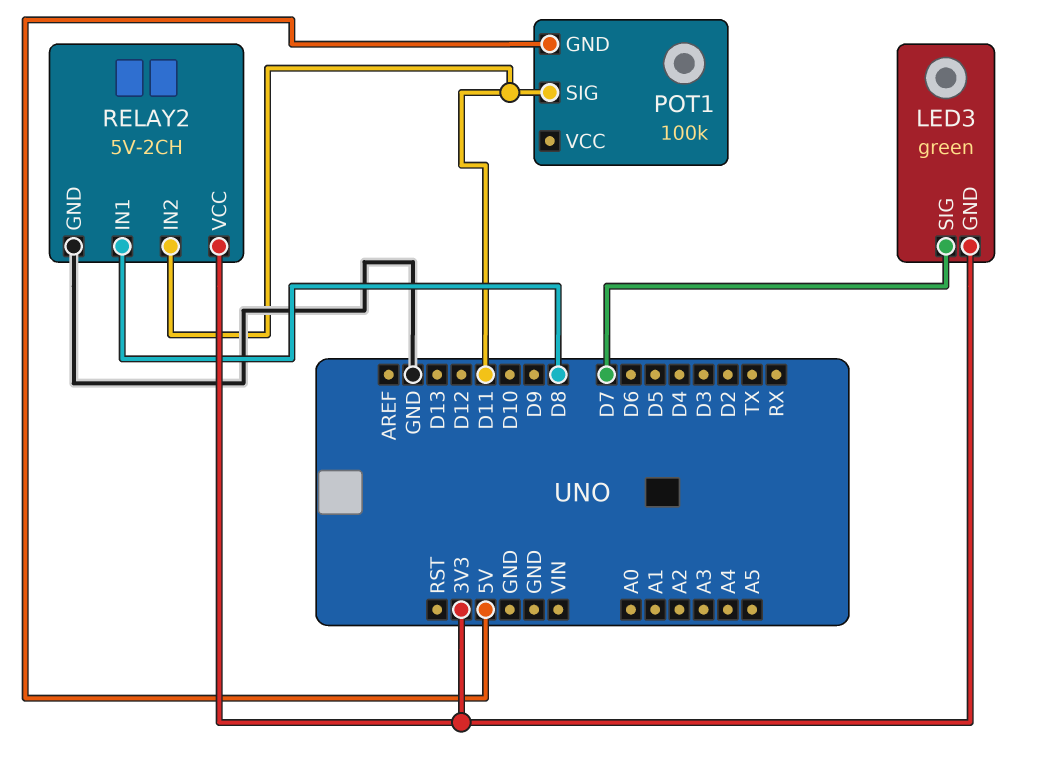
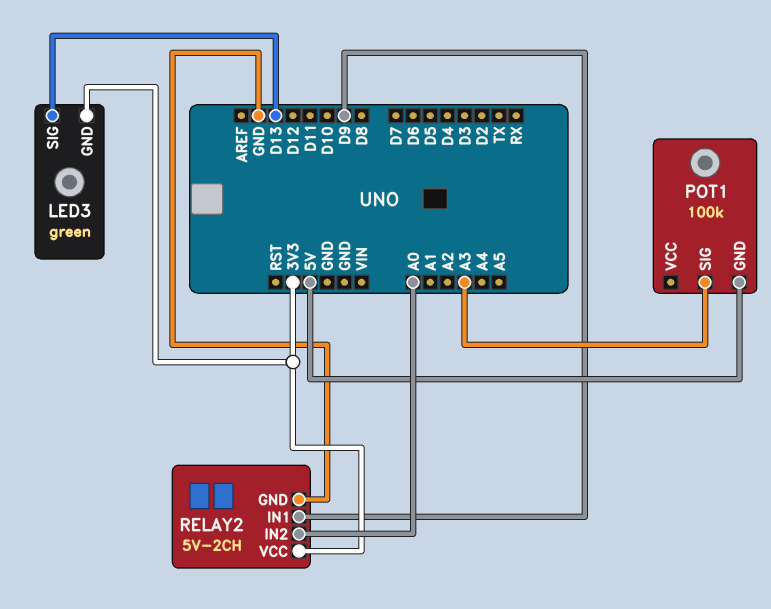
LED3 pin SIG: D7 -> D13
POT1 pin SIG: D11 -> A3
RELAY2 pin IN1: D8 -> D9
RELAY2 pin IN2: D11 -> A0

